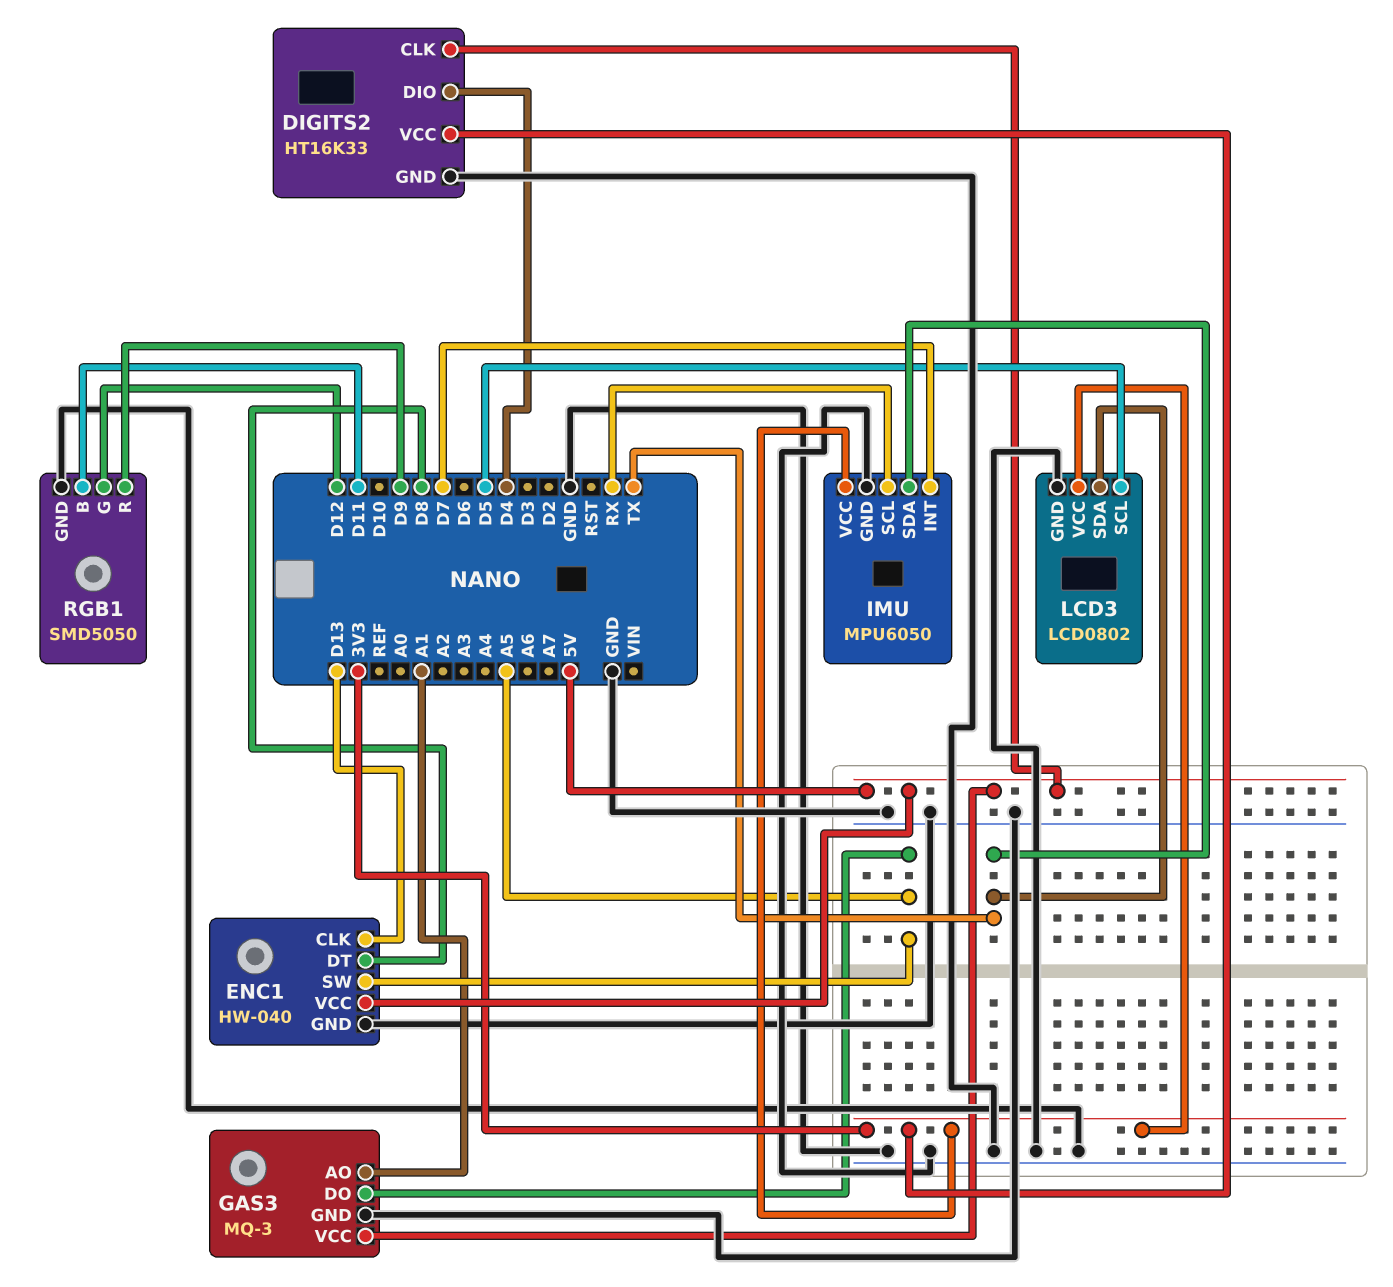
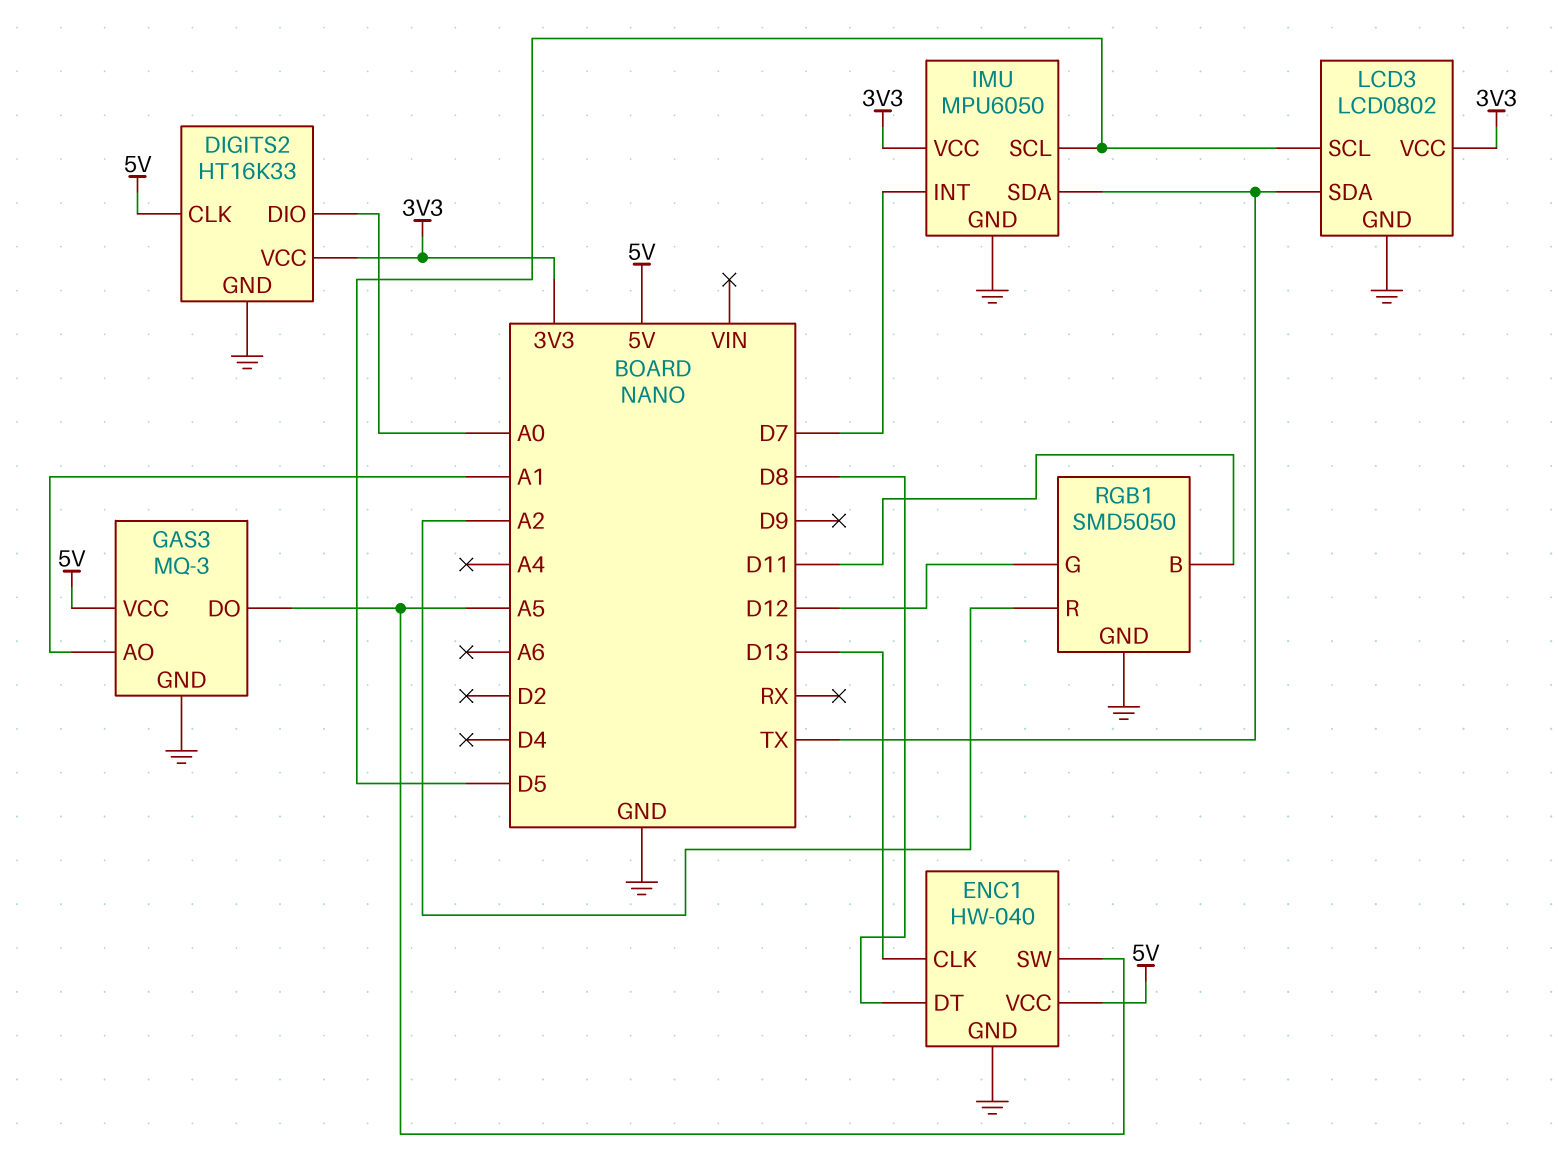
DIGITS2 pin DIO: D4 -> A0
IMU pin SCL: RX -> D5
RGB1 pin R: D9 -> A2

